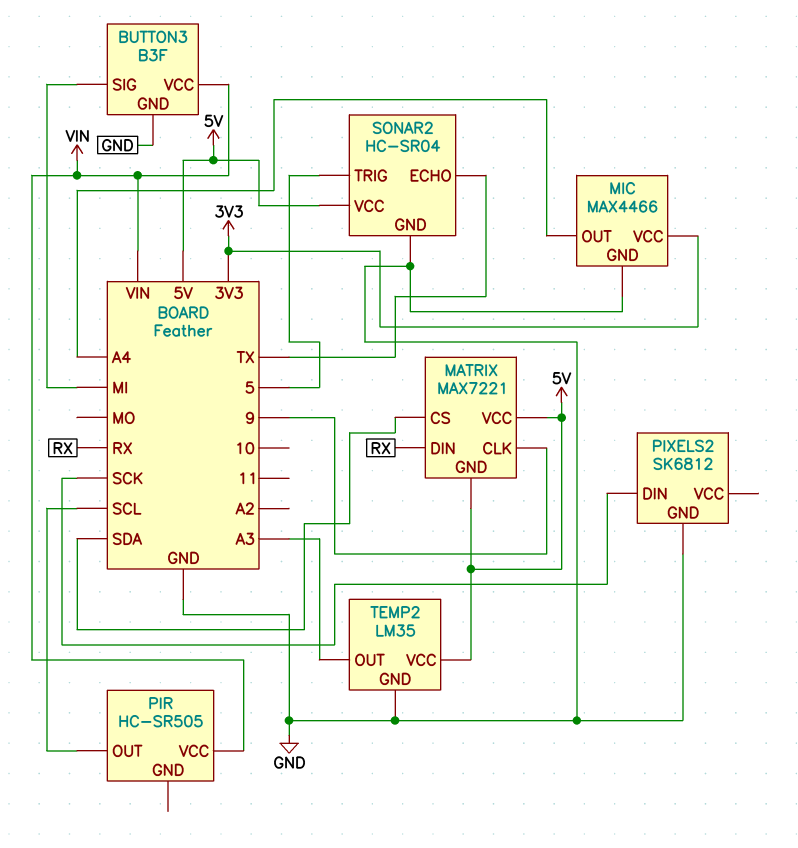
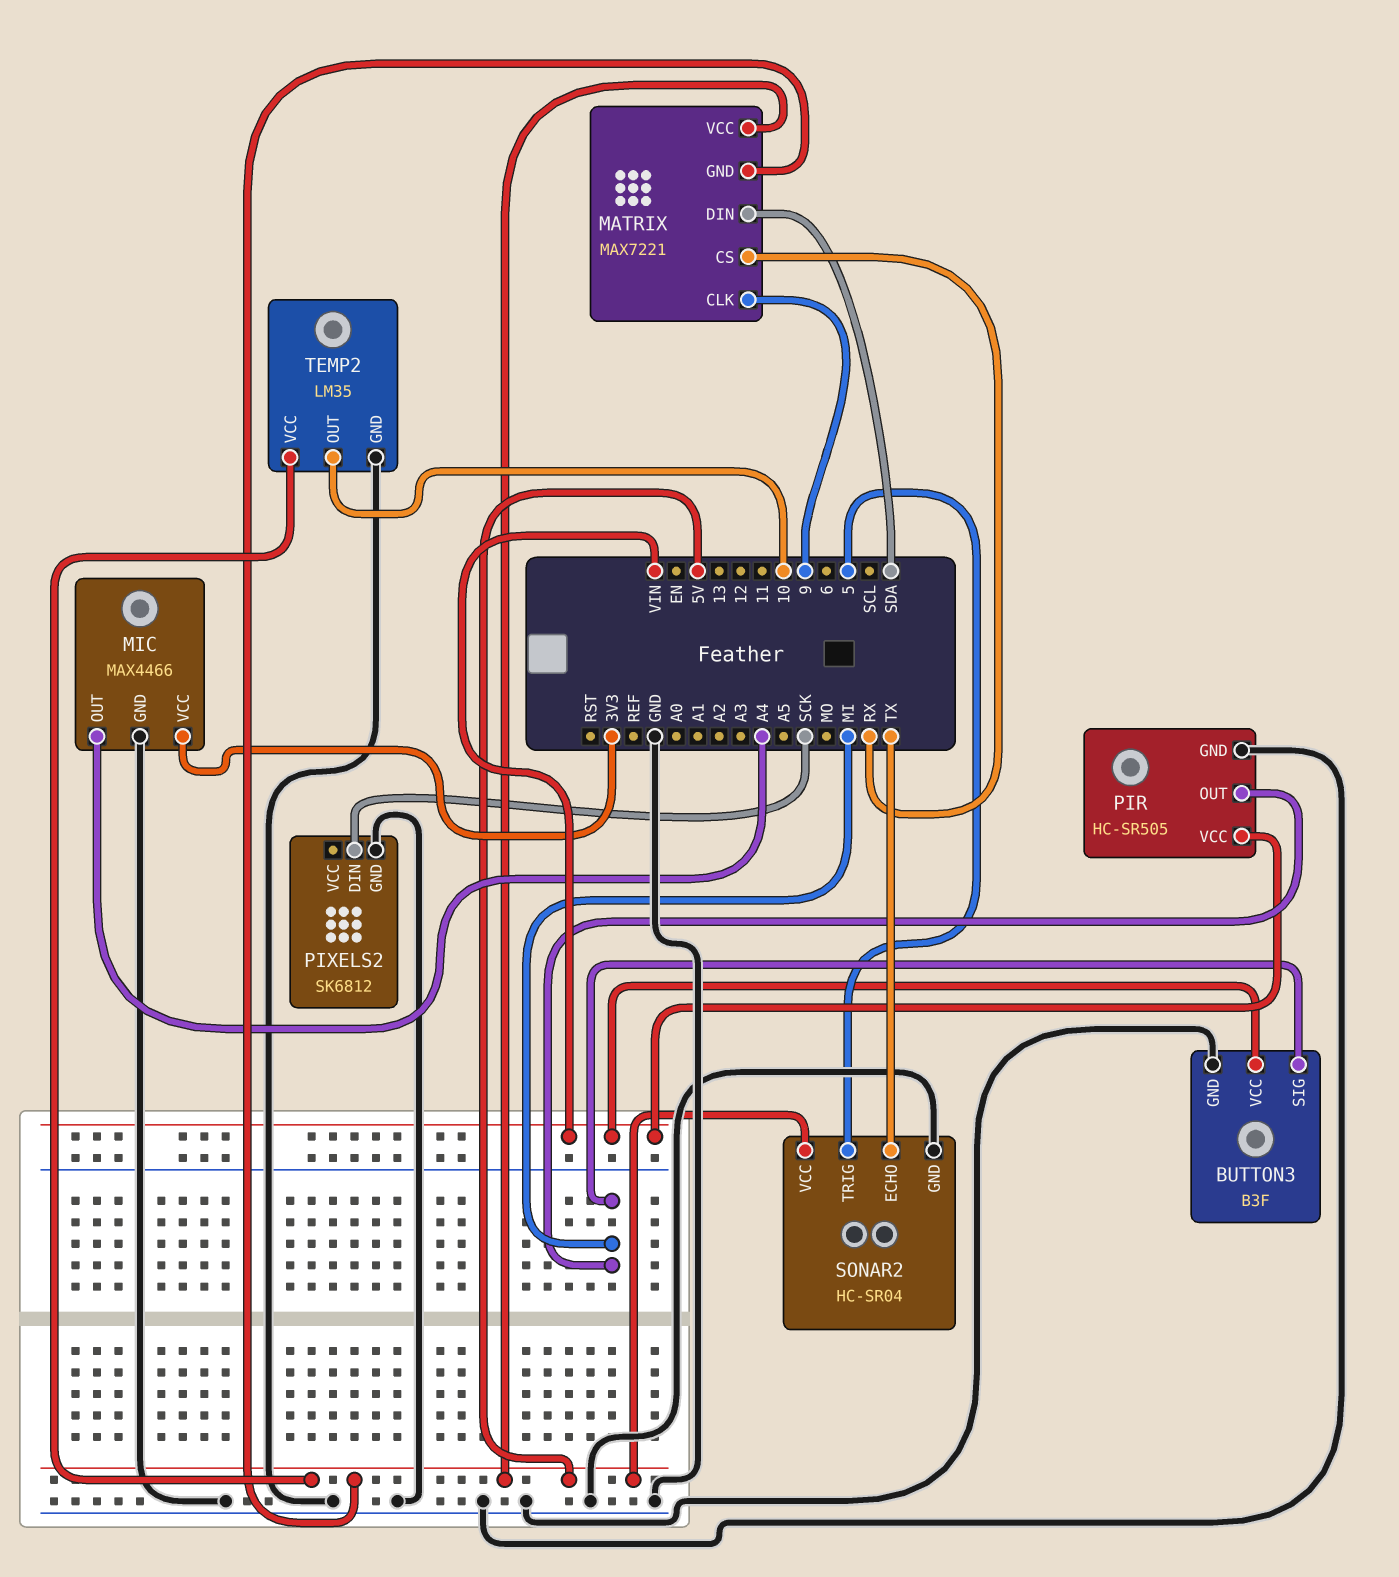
MATRIX pin CS: SDA -> RX
MATRIX pin DIN: RX -> SDA
PIR pin GND: none -> GND
PIR pin OUT: SCL -> MI
TEMP2 pin OUT: A3 -> 10

